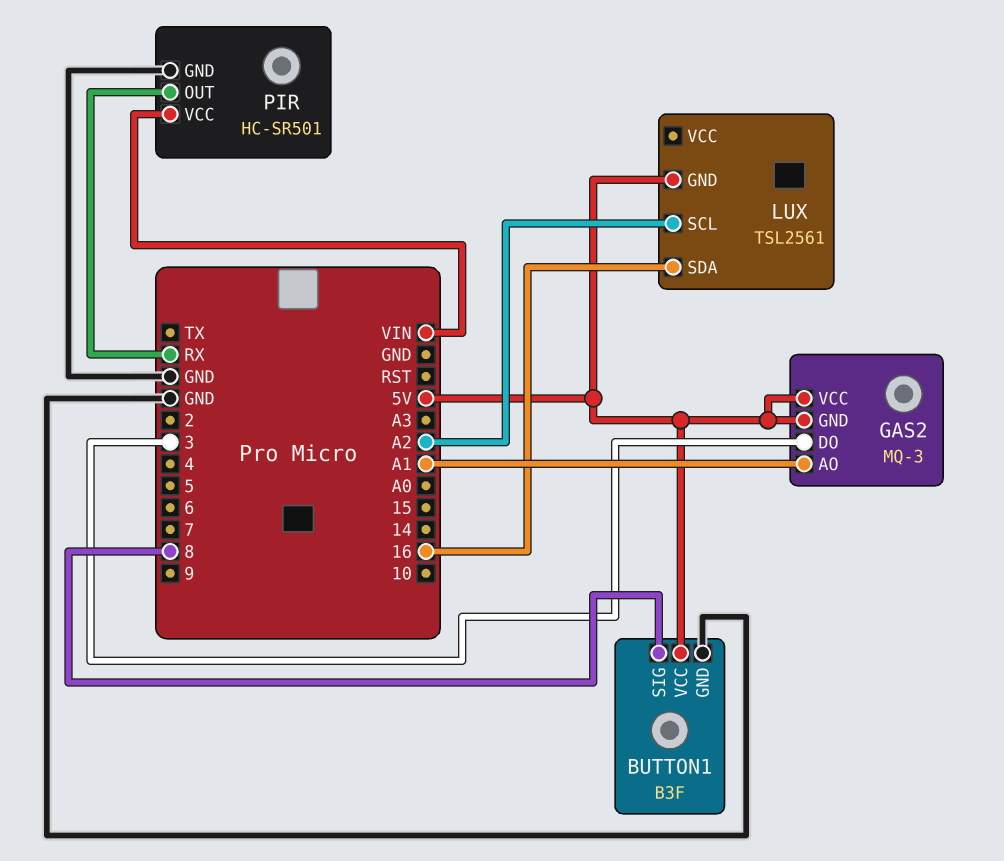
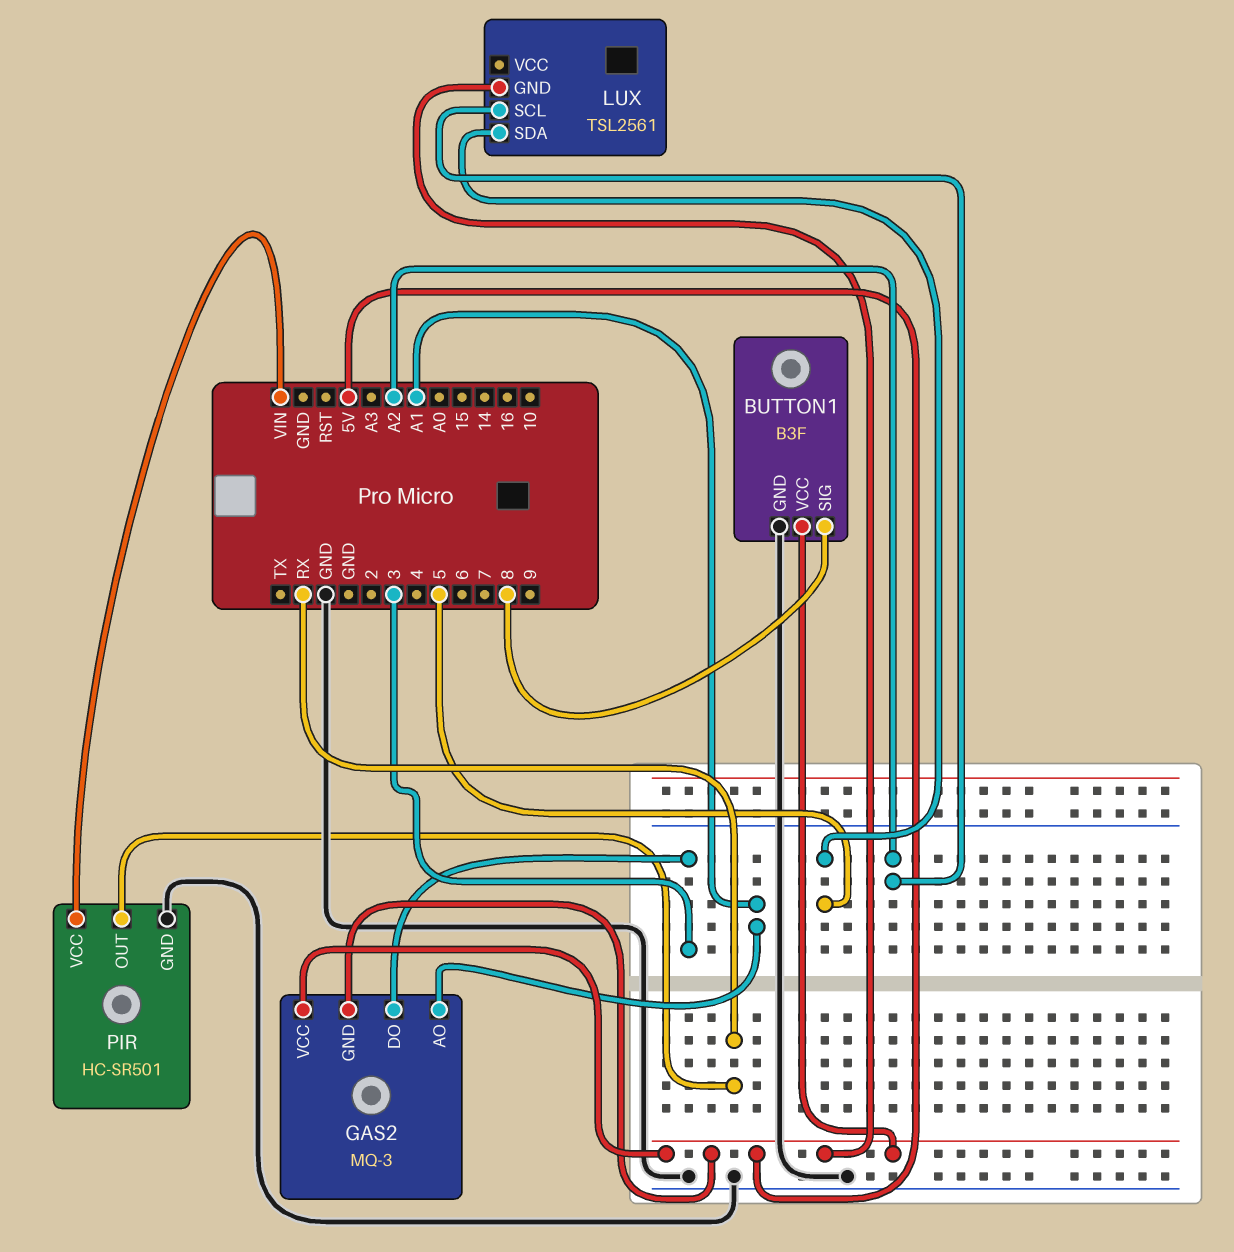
LUX pin SDA: 16 -> 5

